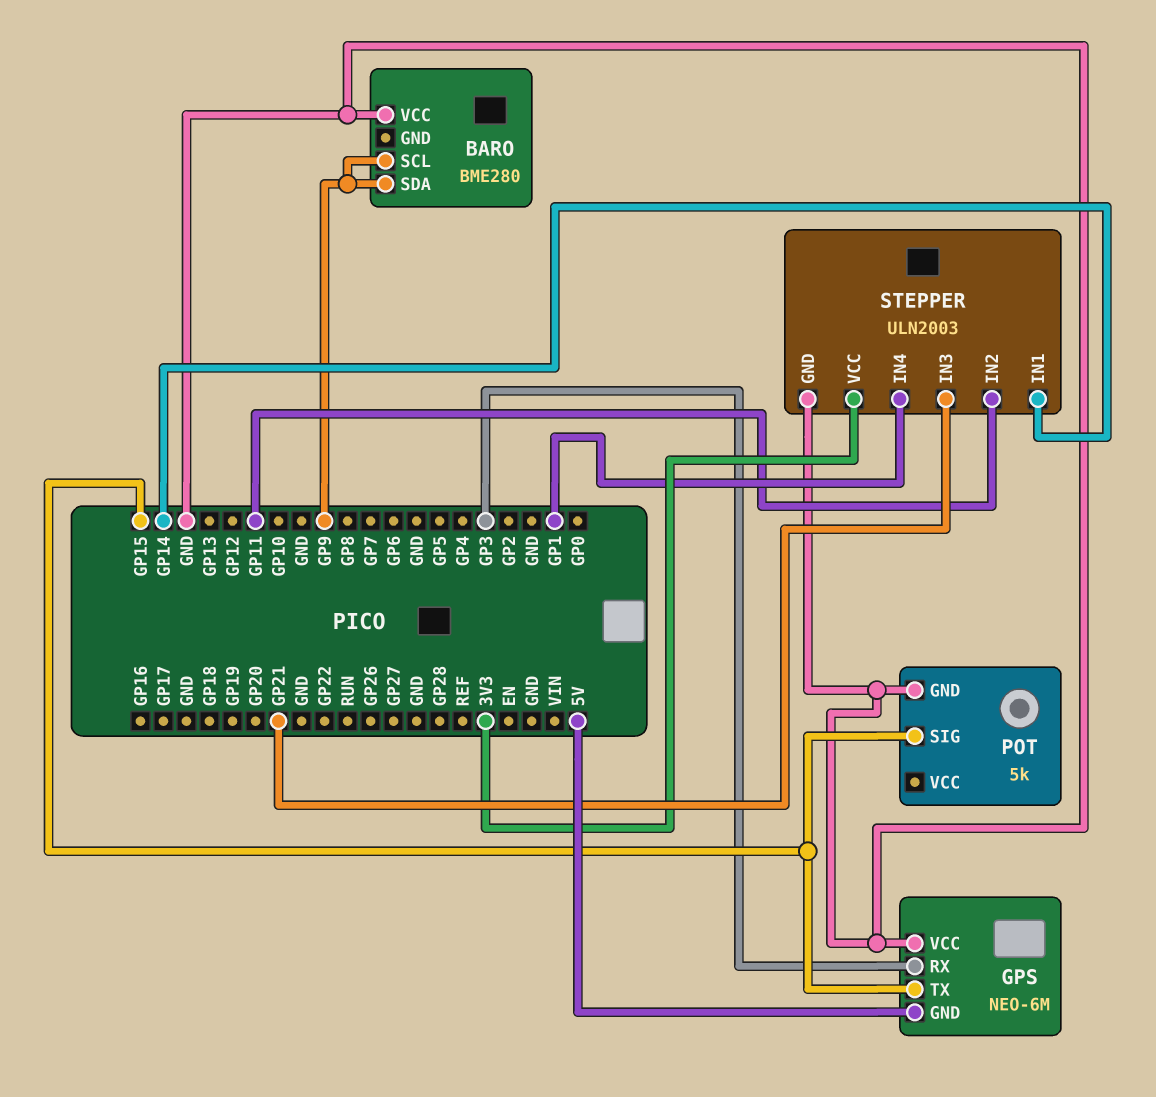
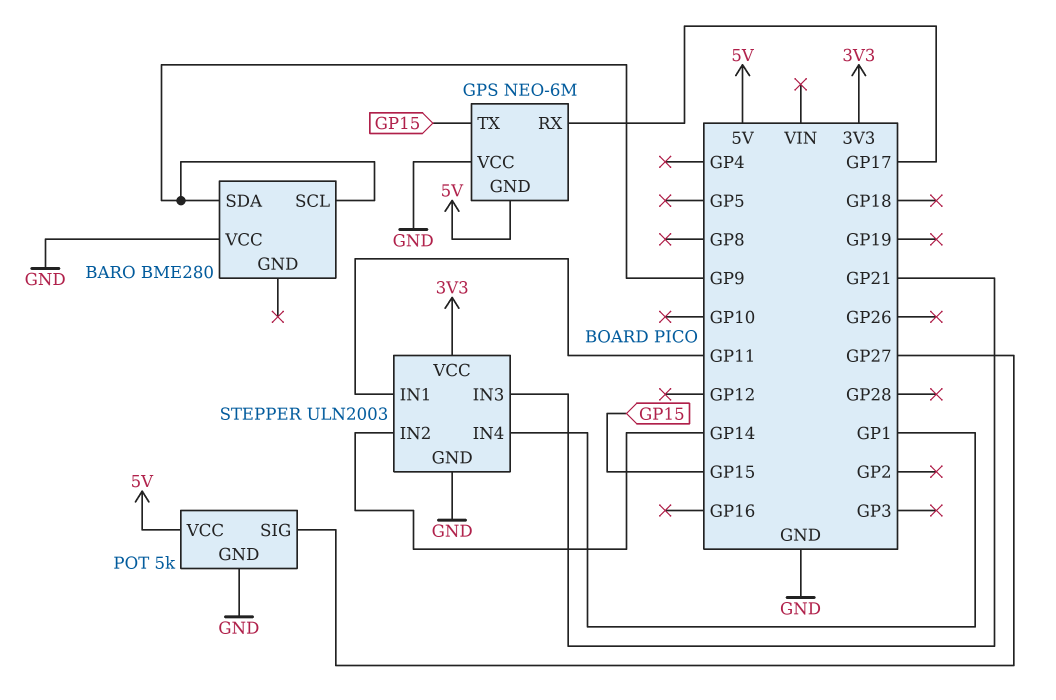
GPS pin RX: GP3 -> GP17
POT pin SIG: GP15 -> GP27
POT pin VCC: none -> 5V
STEPPER pin IN1: GP14 -> GP11
STEPPER pin IN2: GP11 -> GP14

